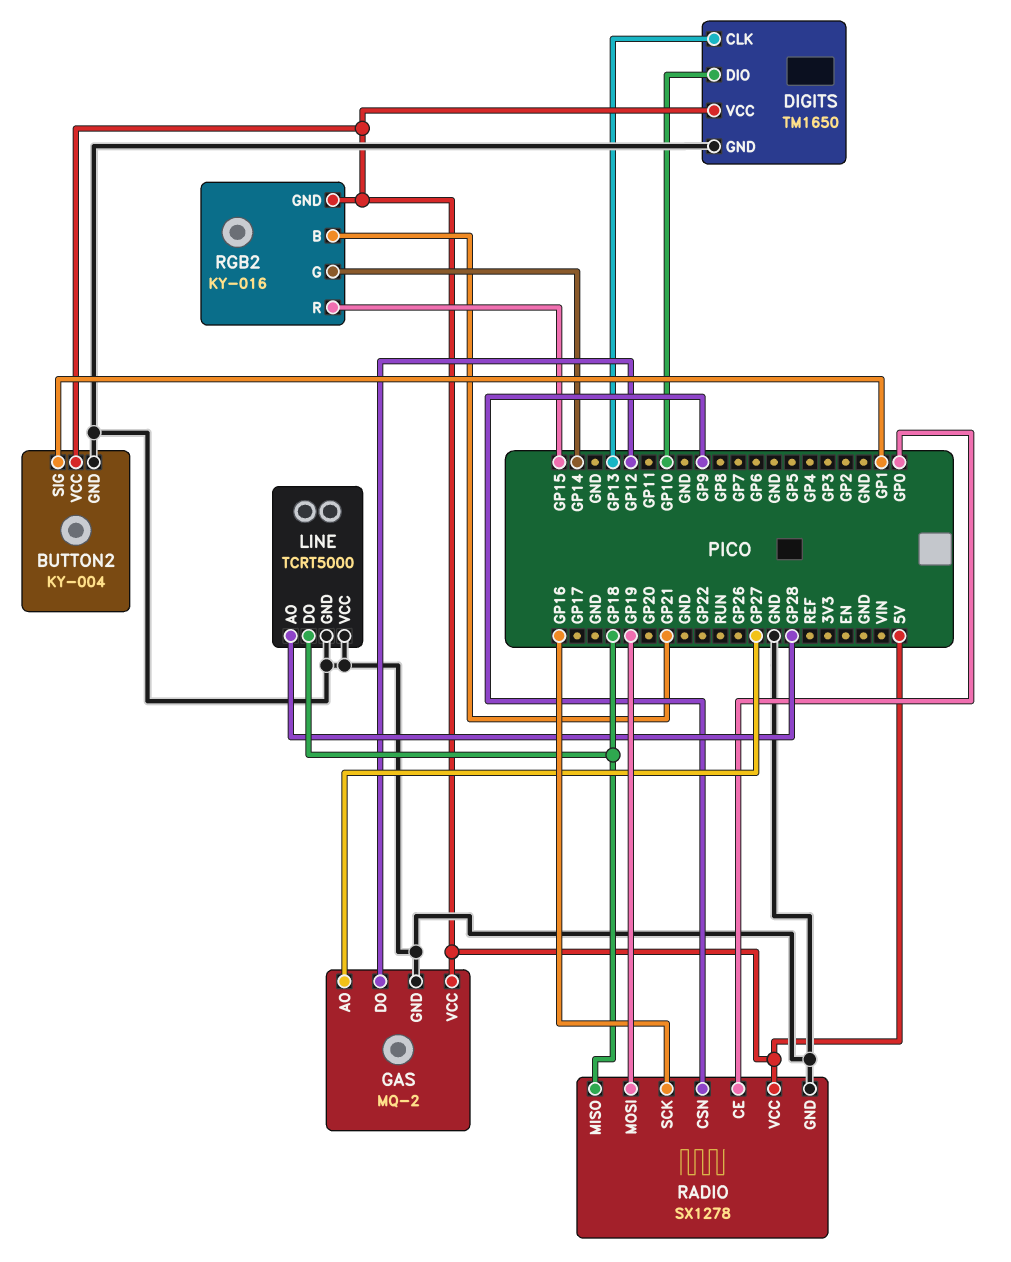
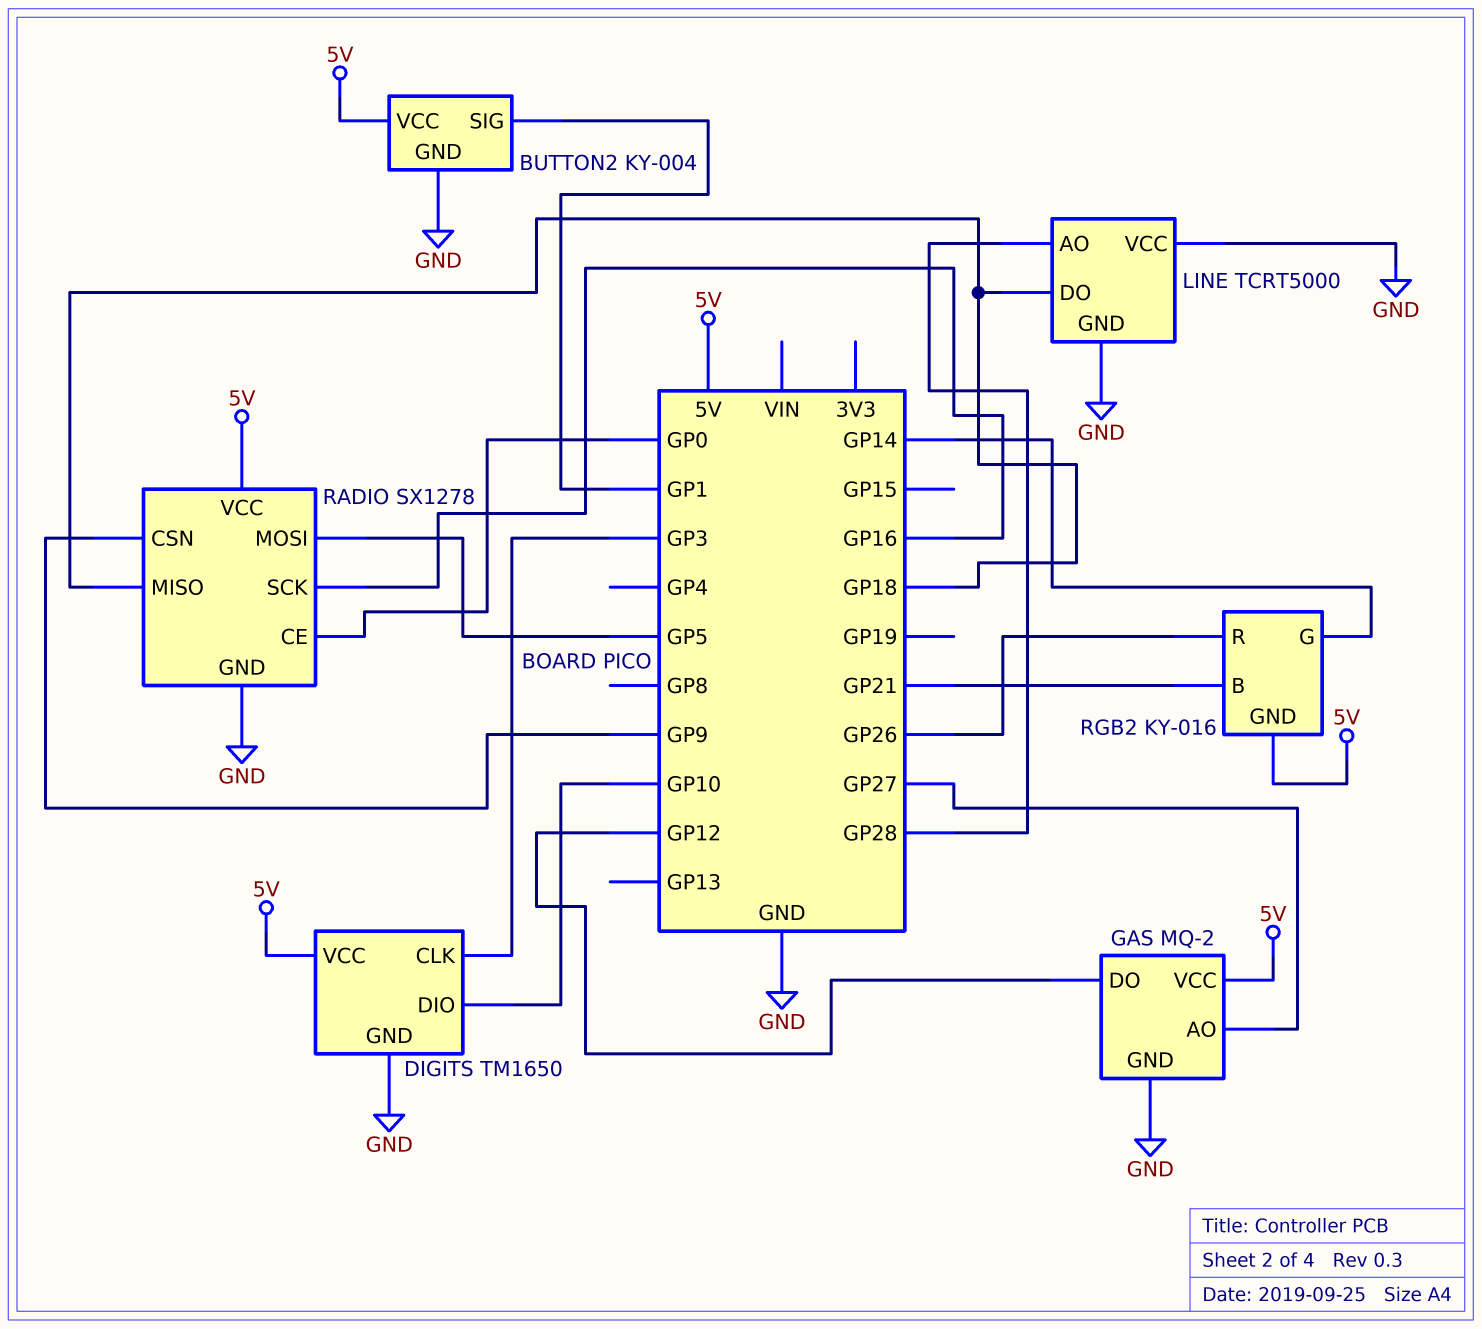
DIGITS pin CLK: GP13 -> GP3
RADIO pin MOSI: GP19 -> GP5
RGB2 pin R: GP15 -> GP26

